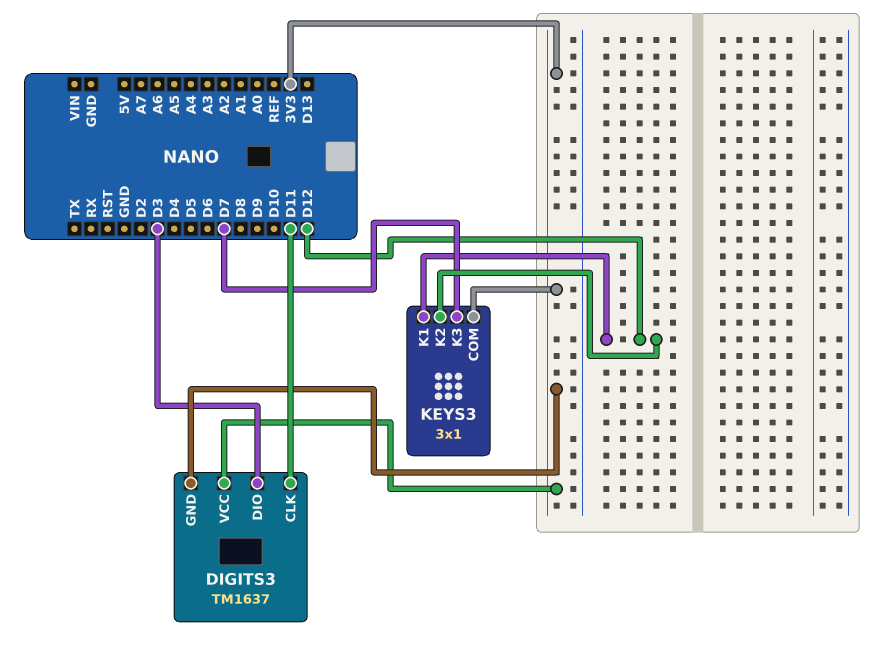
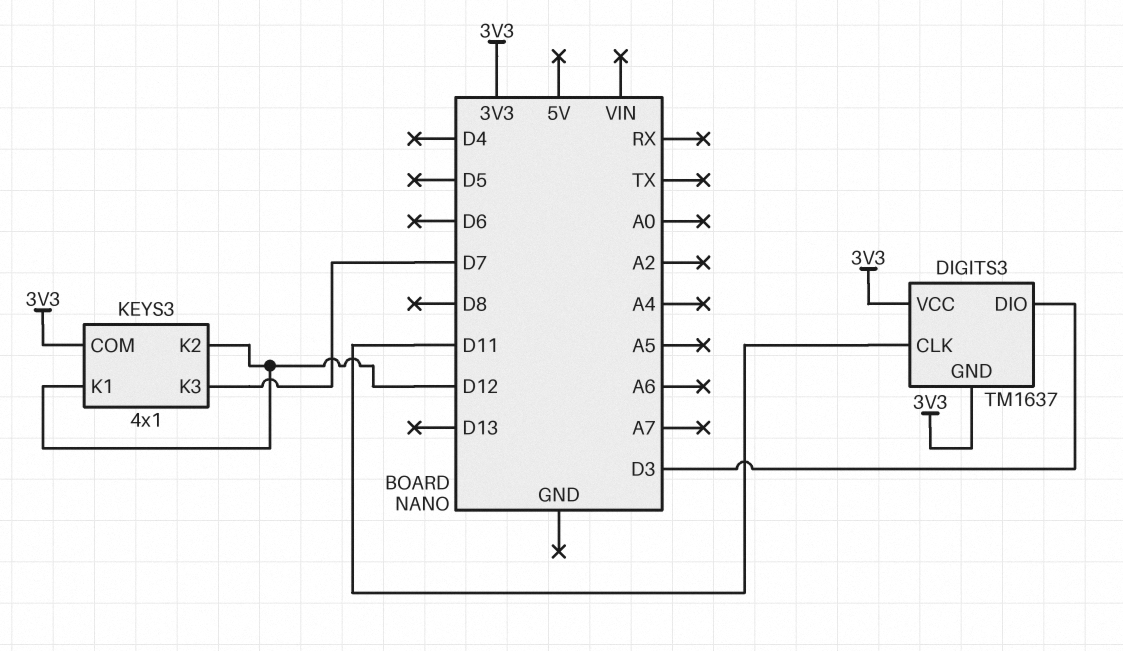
KEYS3: 3x1 -> 4x1

